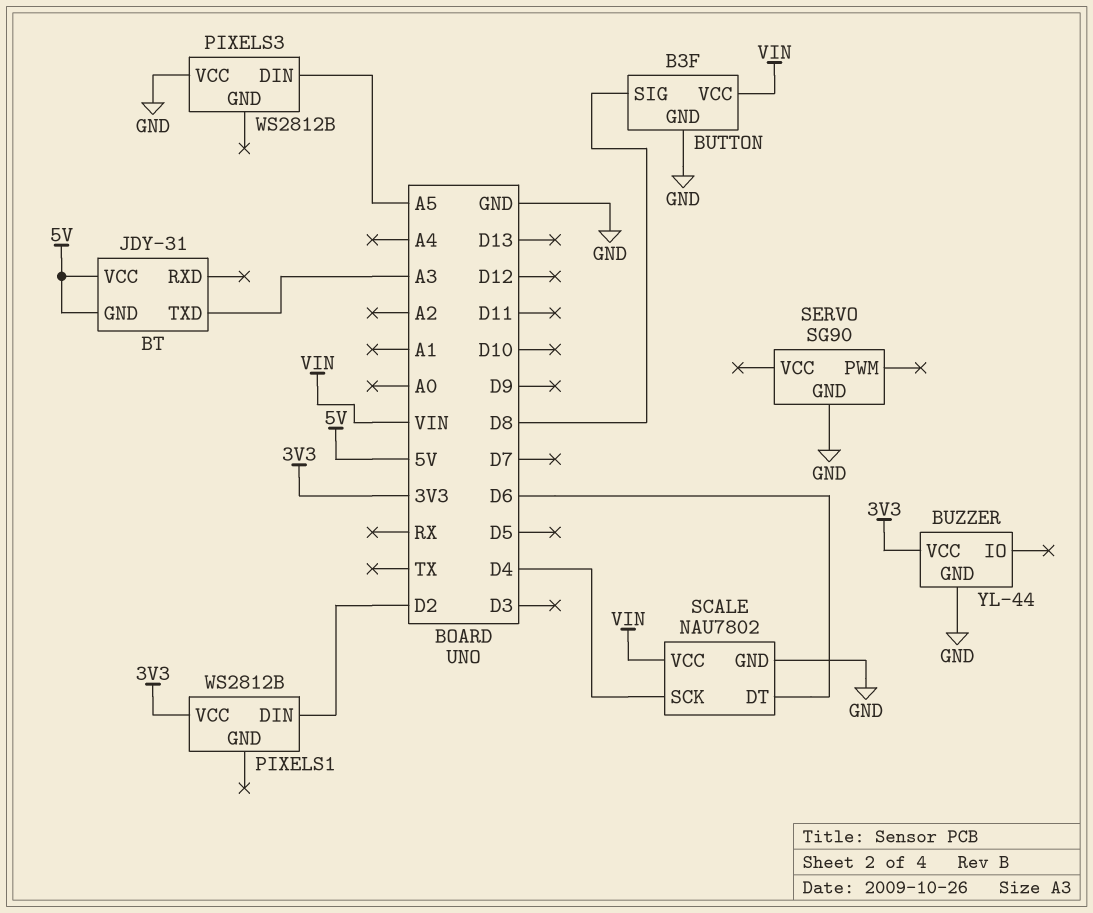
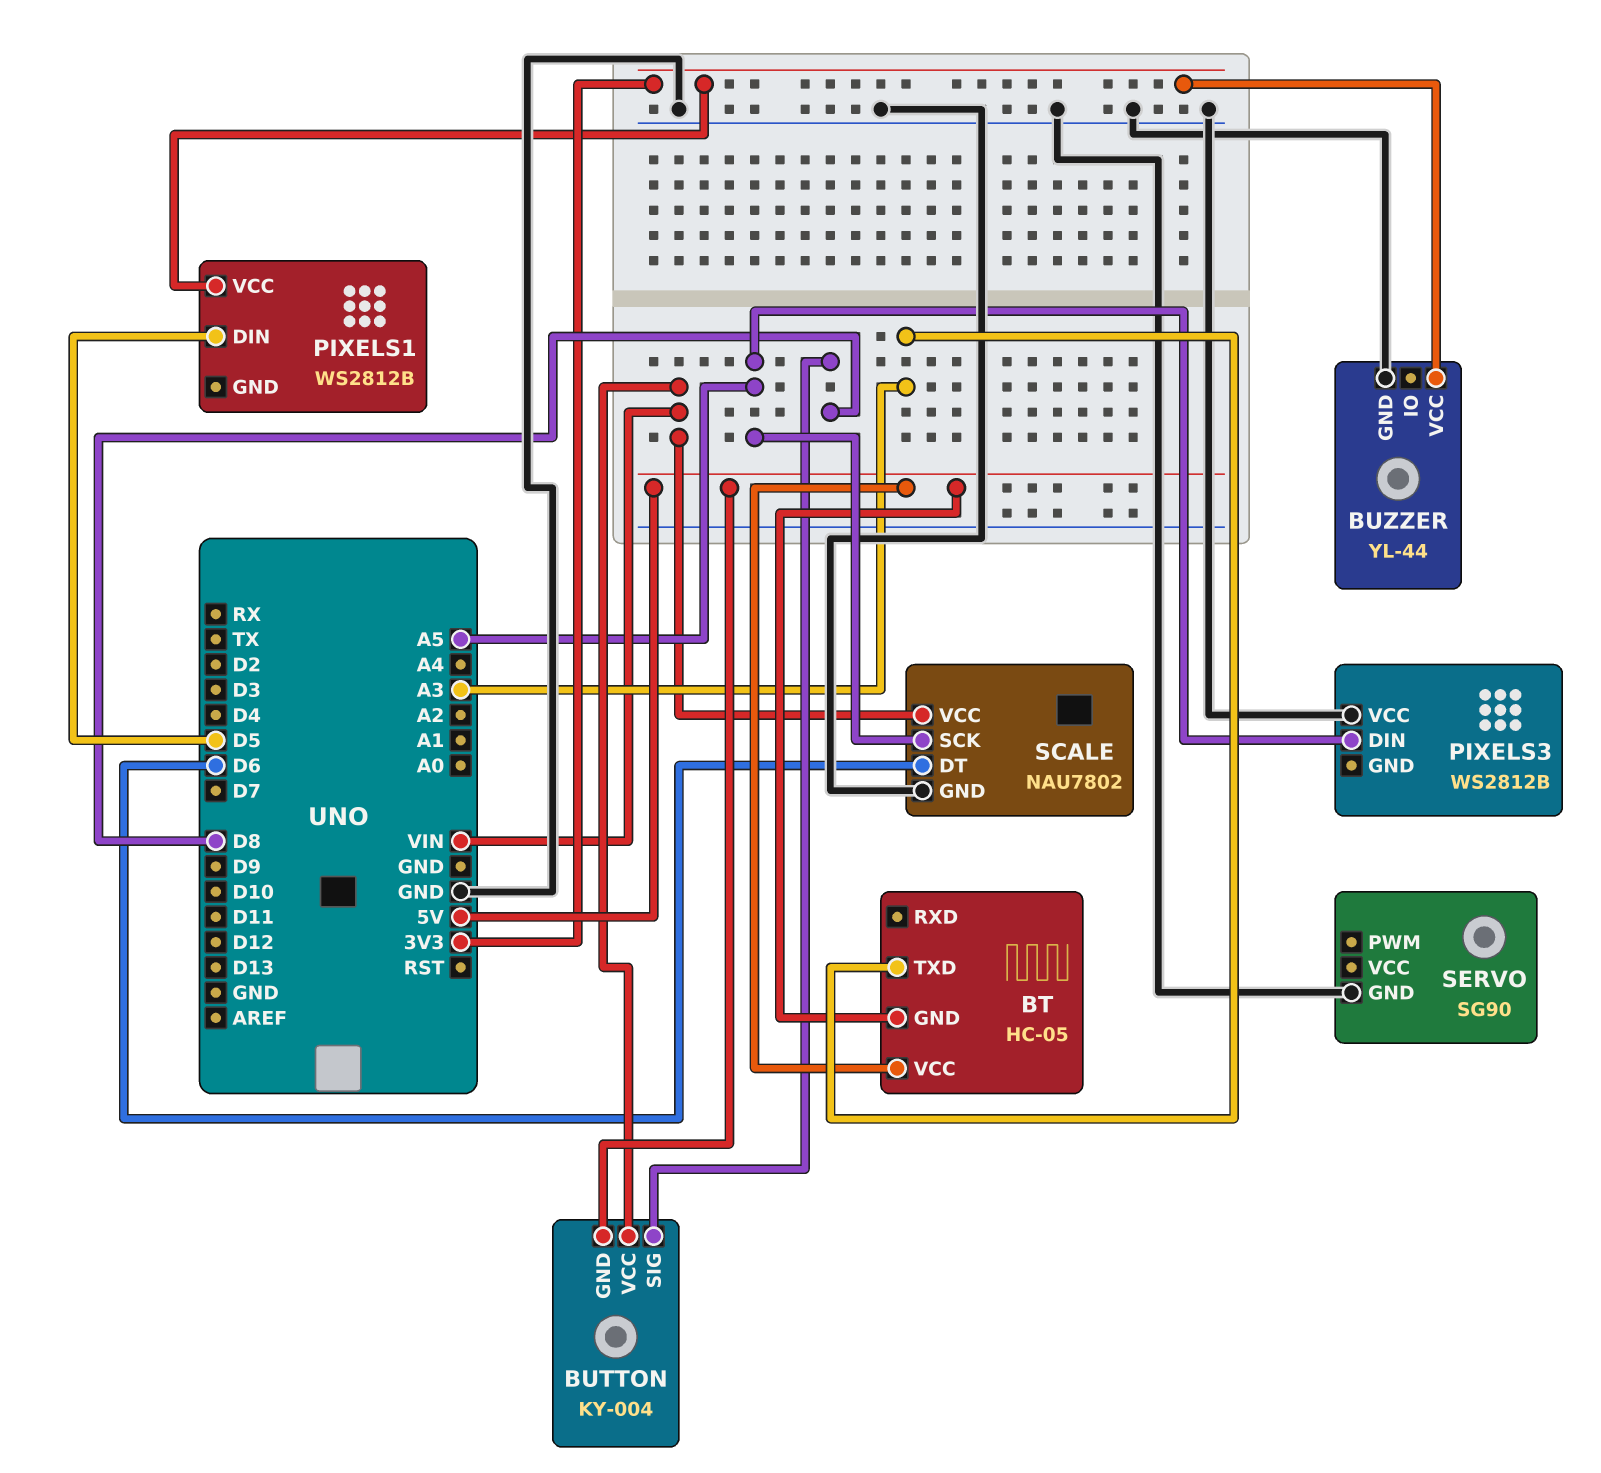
BT: JDY-31 -> HC-05
BUTTON: B3F -> KY-004
BUTTON pin GND: GND -> 5V
PIXELS1 pin DIN: D2 -> D5
SCALE pin SCK: D4 -> A5

